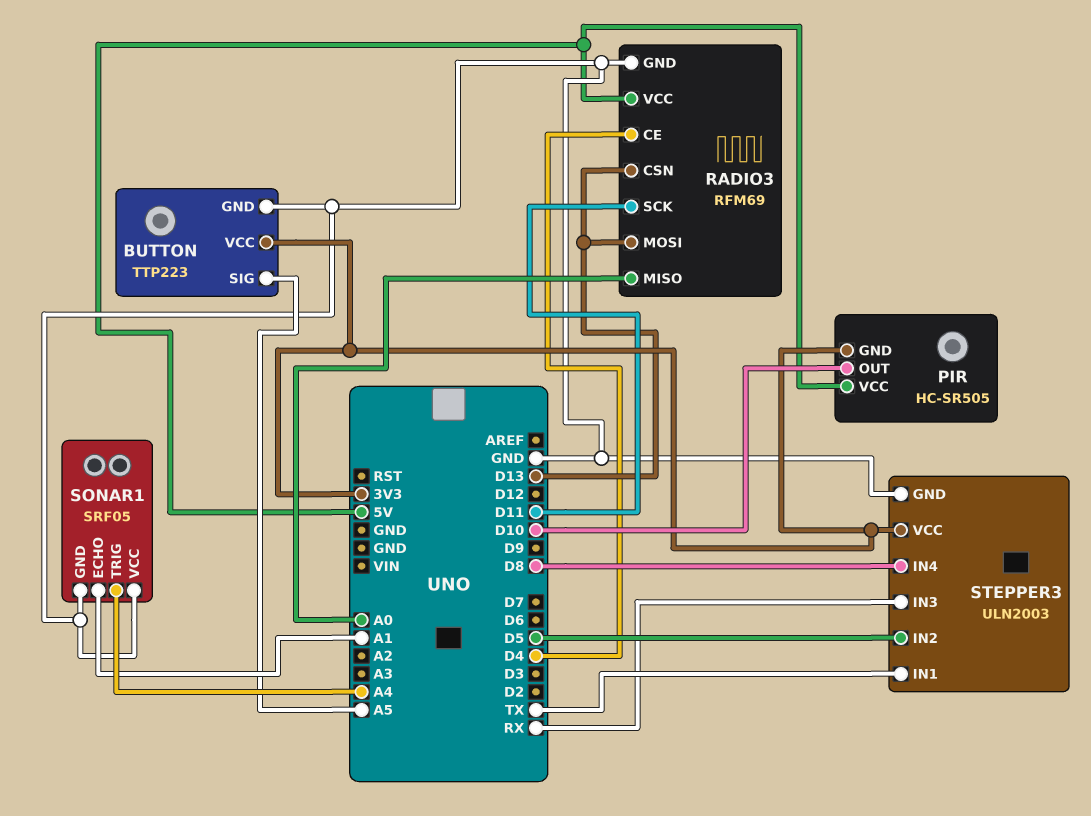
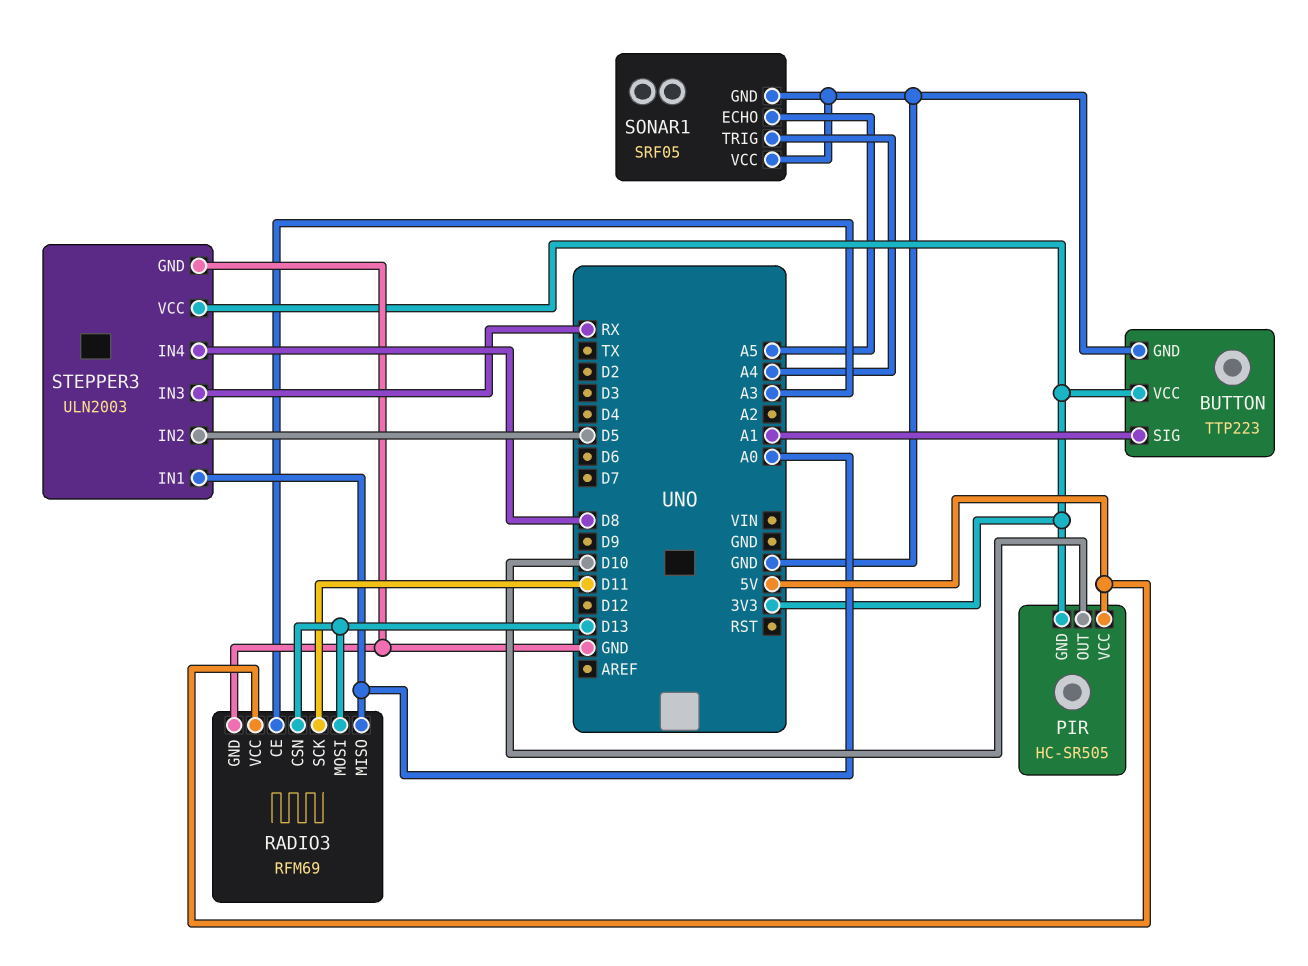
BUTTON pin SIG: A5 -> A1
RADIO3 pin CE: D4 -> A3
SONAR1 pin ECHO: A1 -> A5
STEPPER3 pin IN1: TX -> A0

